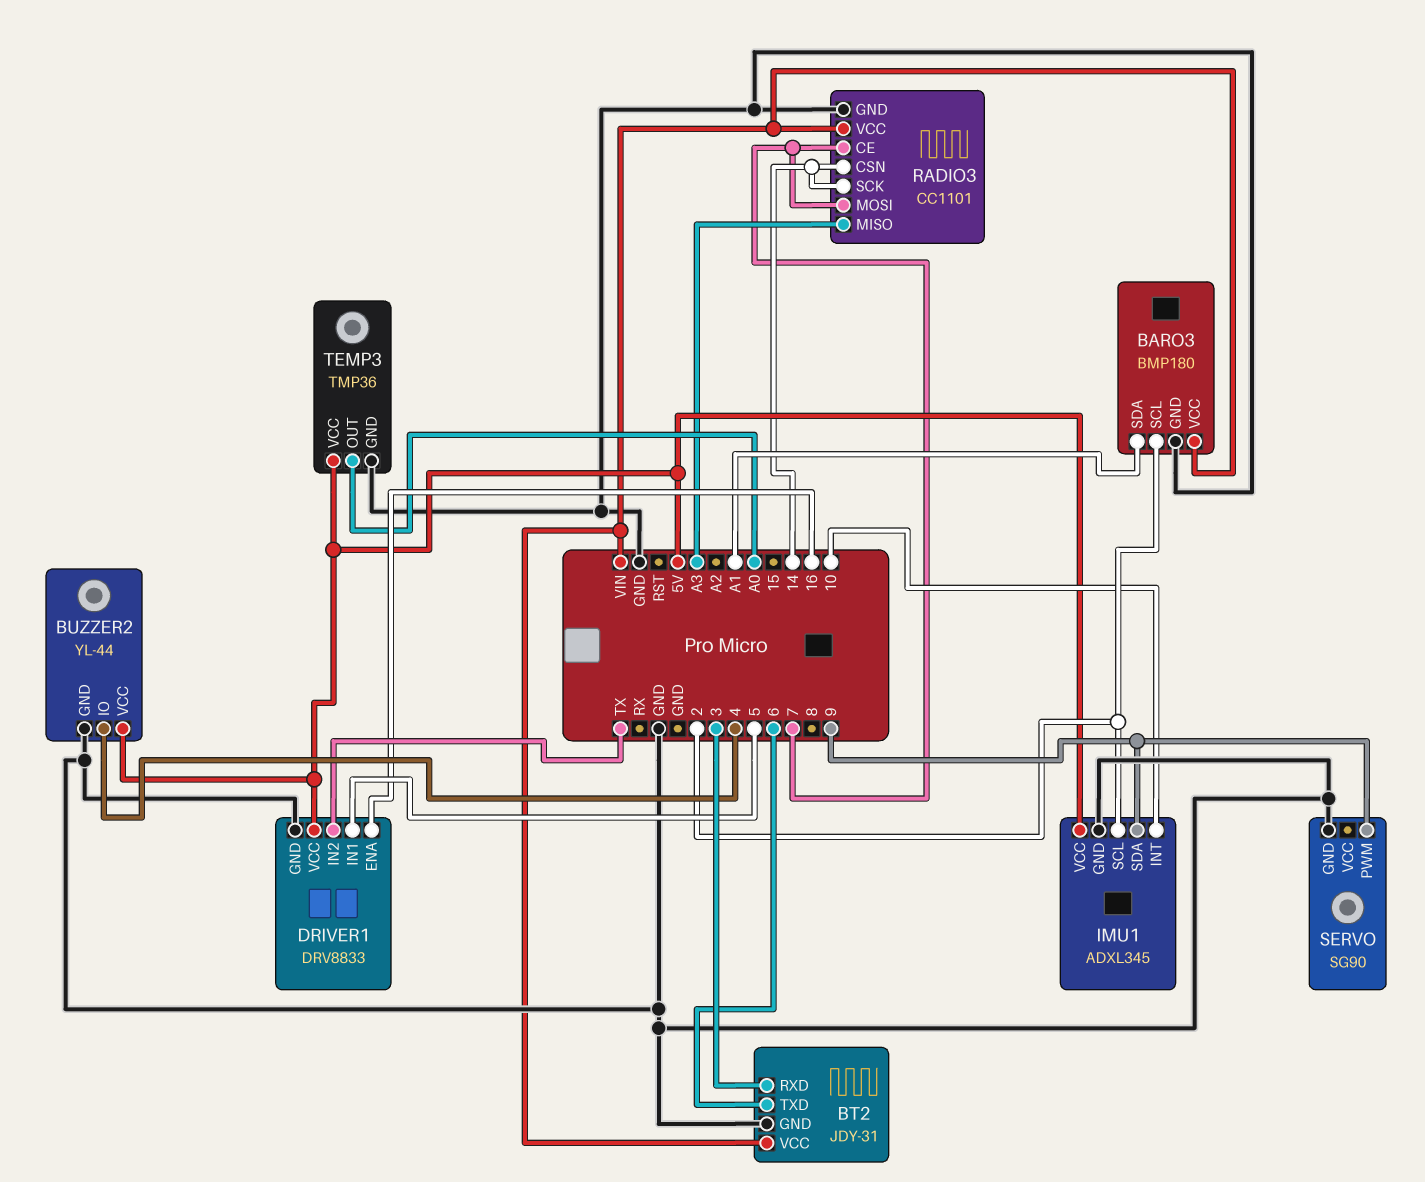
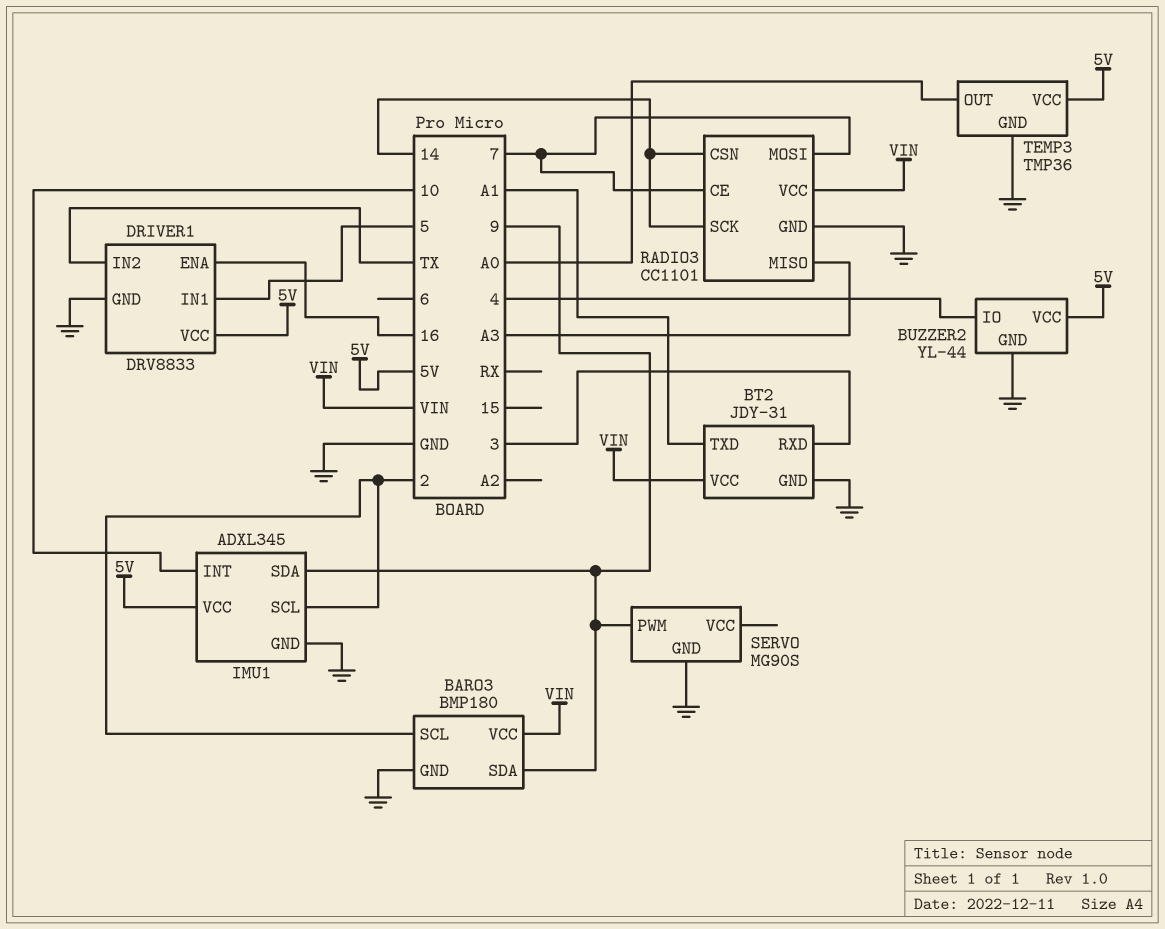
BARO3 pin SDA: A1 -> 9
BT2 pin TXD: 6 -> A1
SERVO: SG90 -> MG90S

